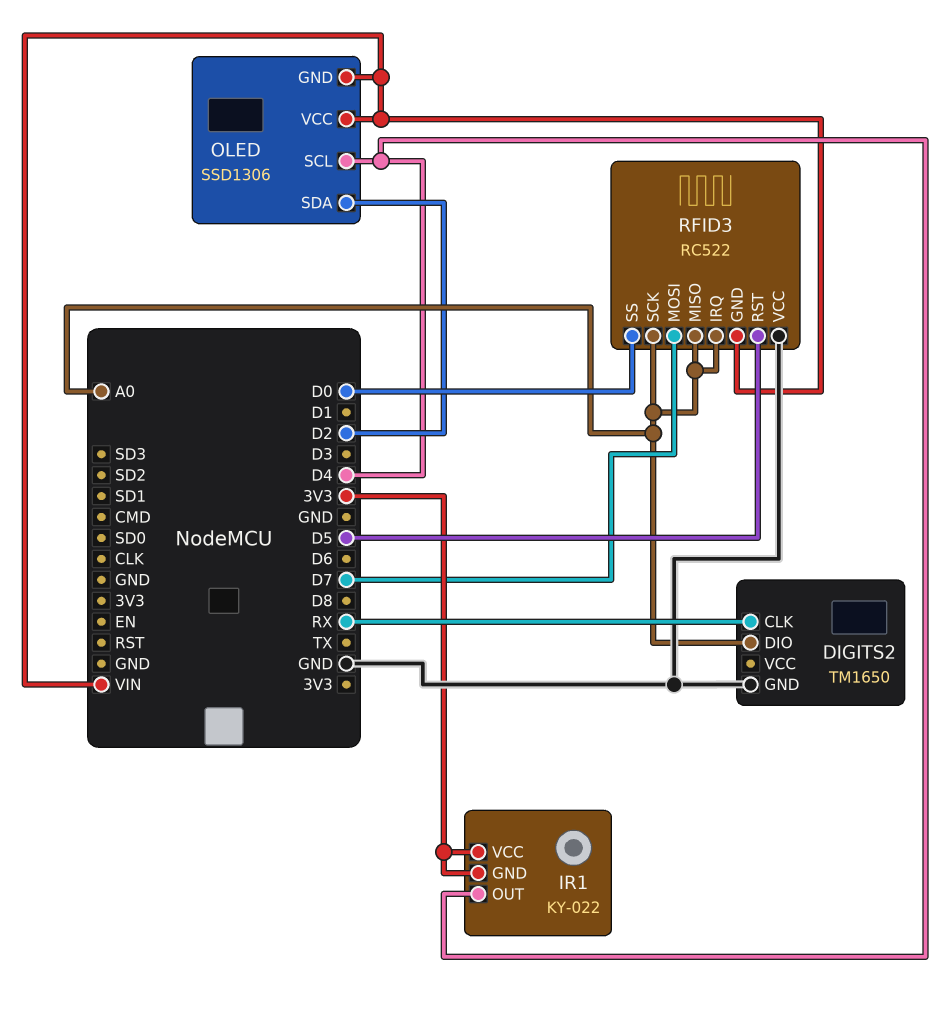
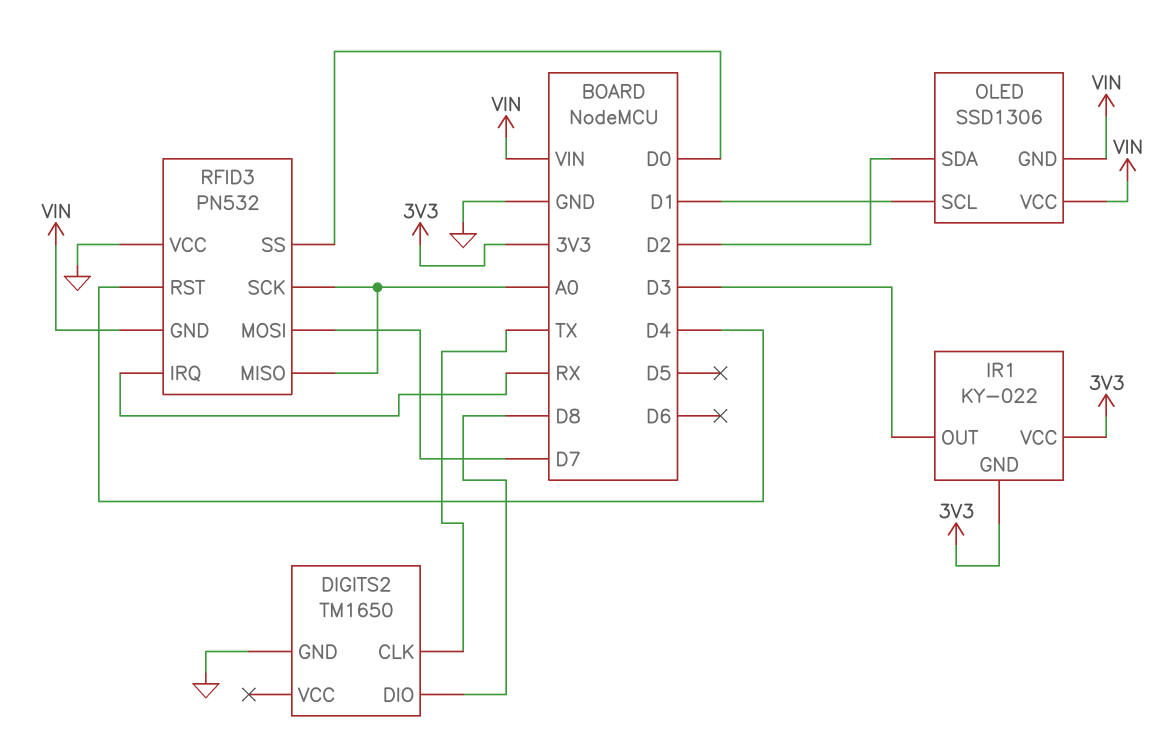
DIGITS2 pin CLK: RX -> TX
DIGITS2 pin DIO: A0 -> D8
IR1 pin OUT: D4 -> D3
OLED pin SCL: D4 -> D1
RFID3: RC522 -> PN532
RFID3 pin IRQ: A0 -> RX
RFID3 pin RST: D5 -> D4

